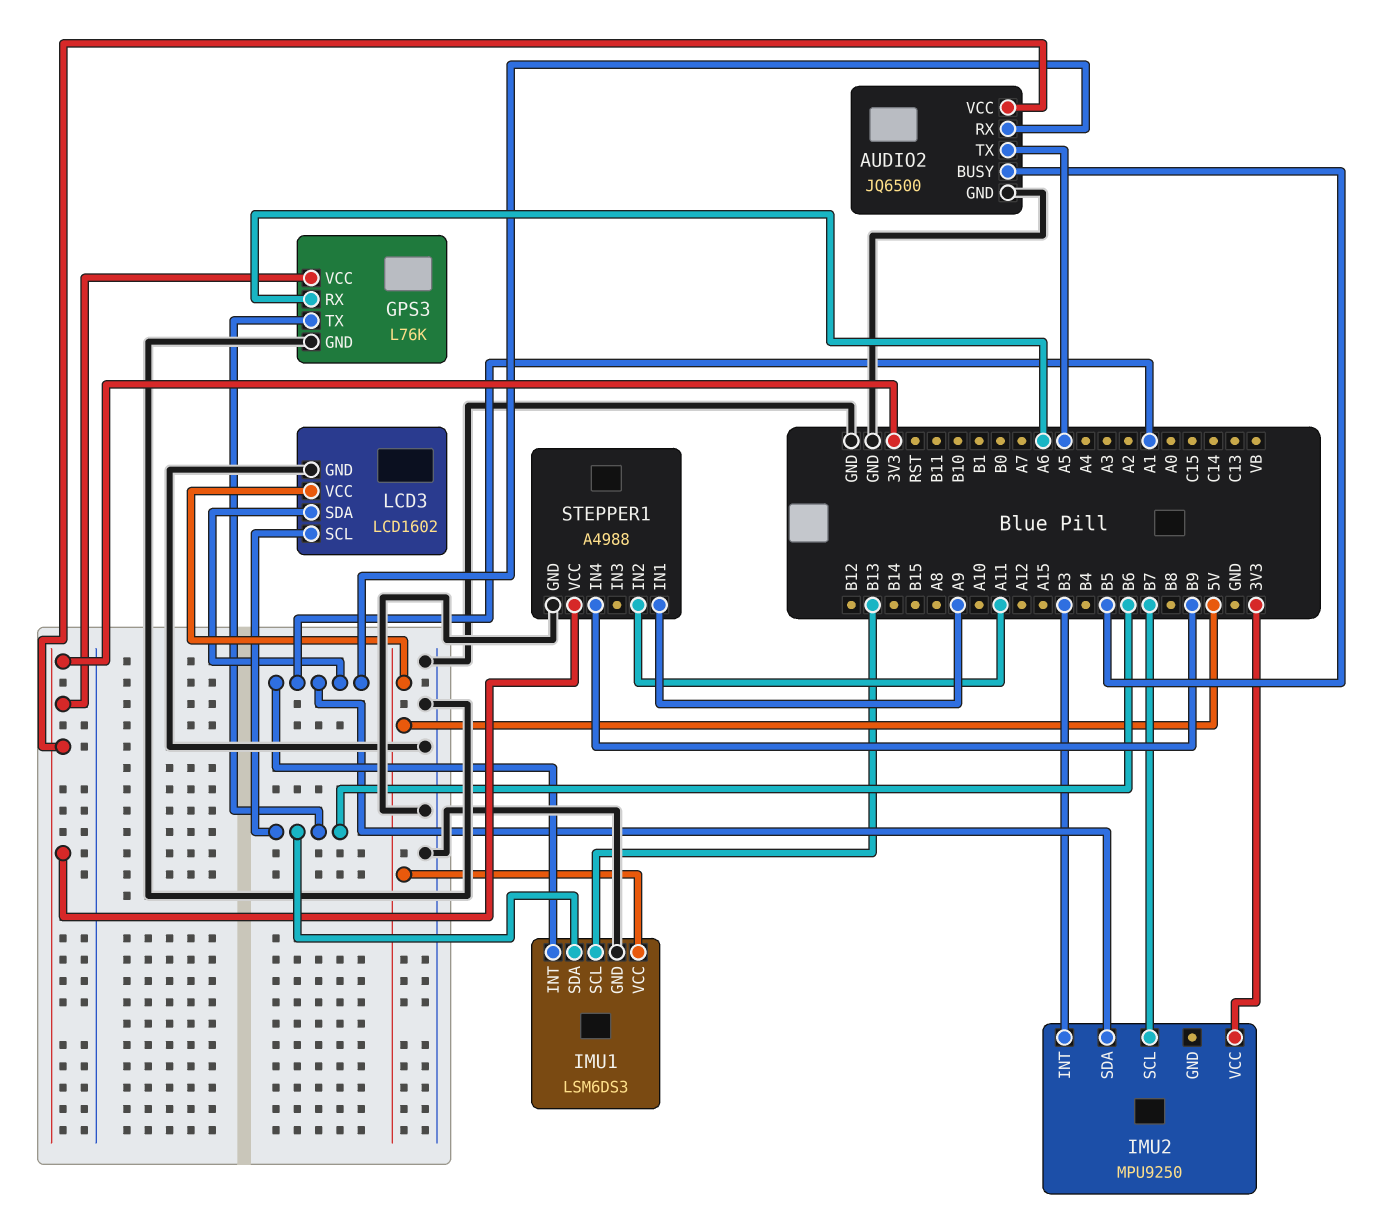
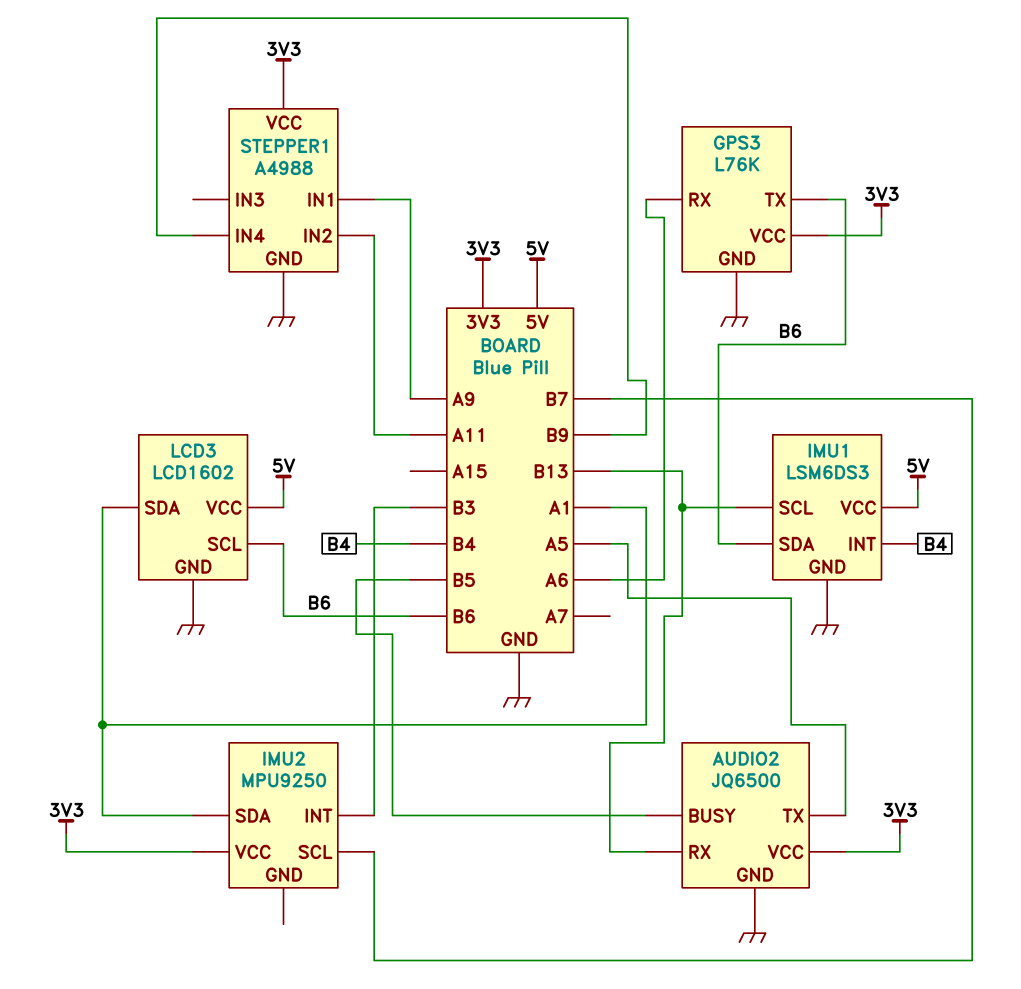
AUDIO2 pin RX: A1 -> B13
IMU1 pin INT: A1 -> B4

